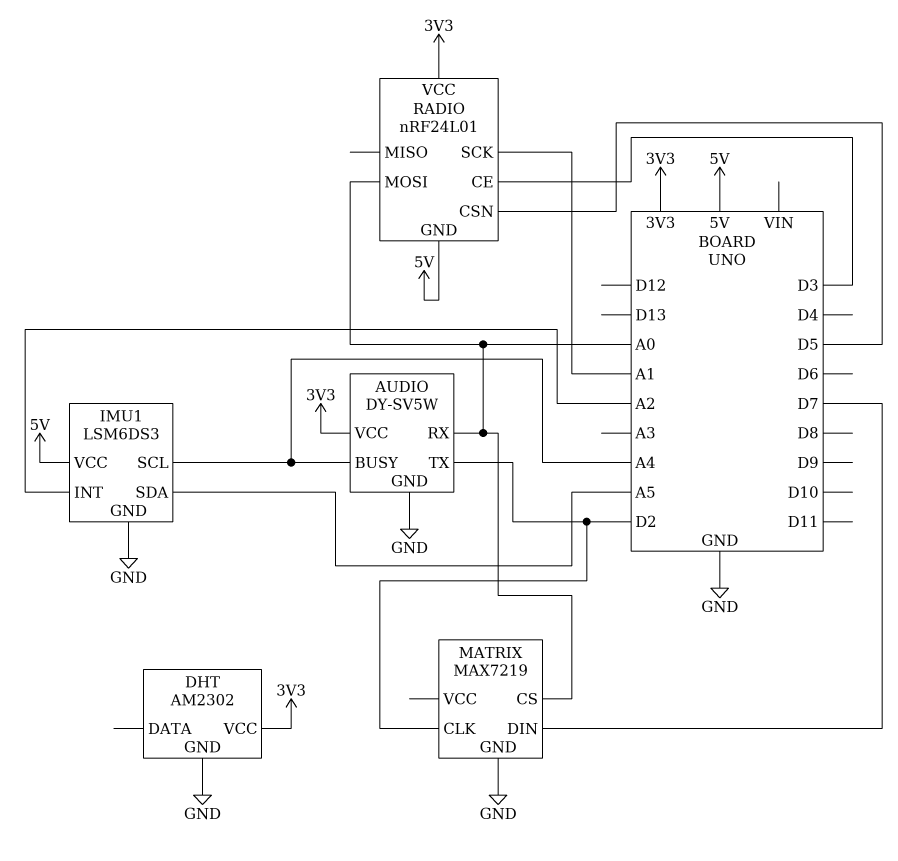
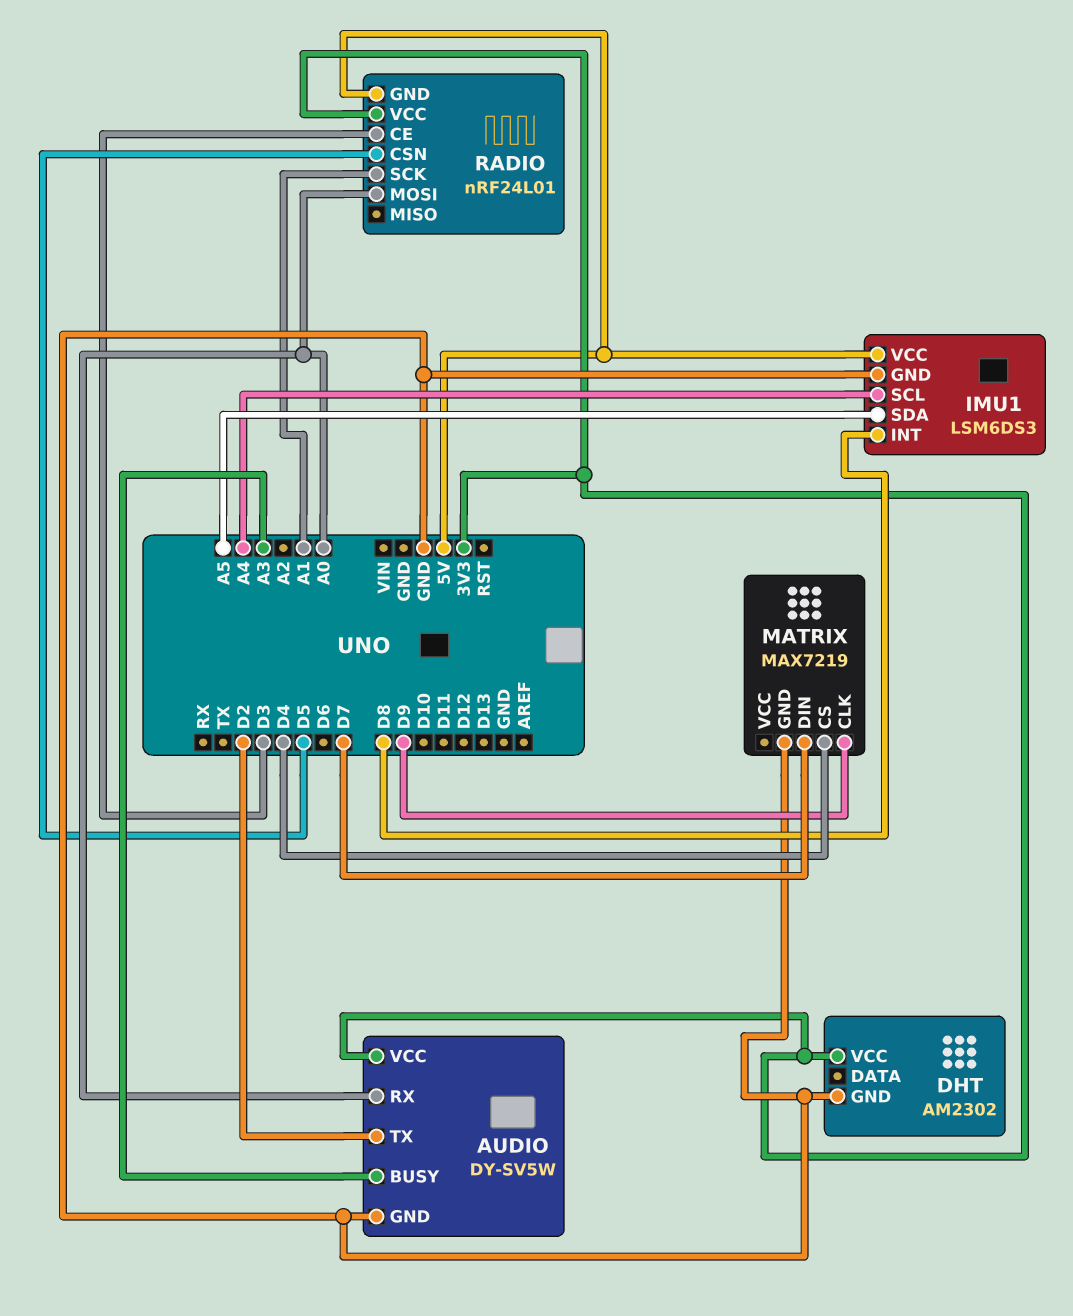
AUDIO pin BUSY: A4 -> A3
IMU1 pin INT: A2 -> D8
MATRIX pin CLK: D2 -> D9
MATRIX pin CS: A0 -> D4

